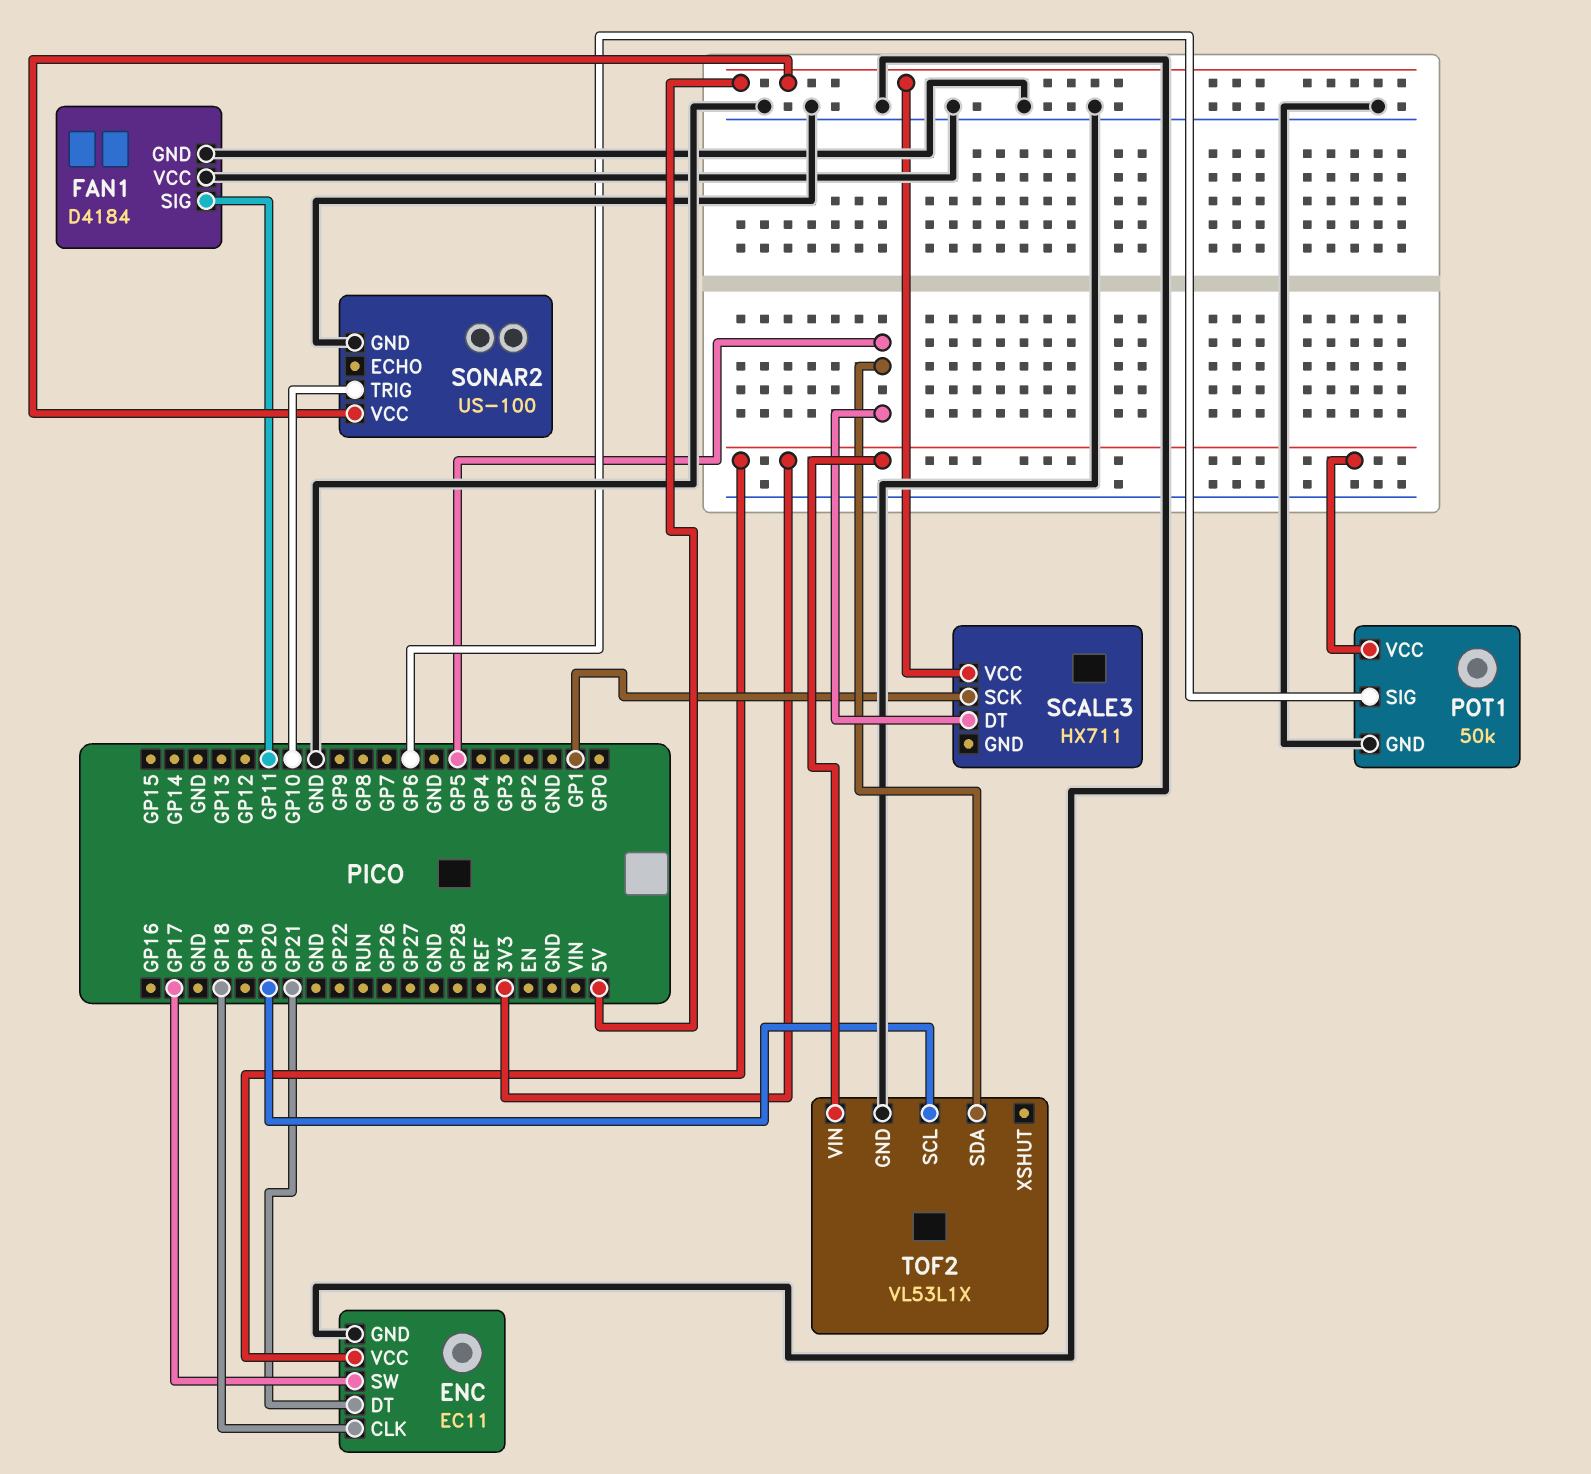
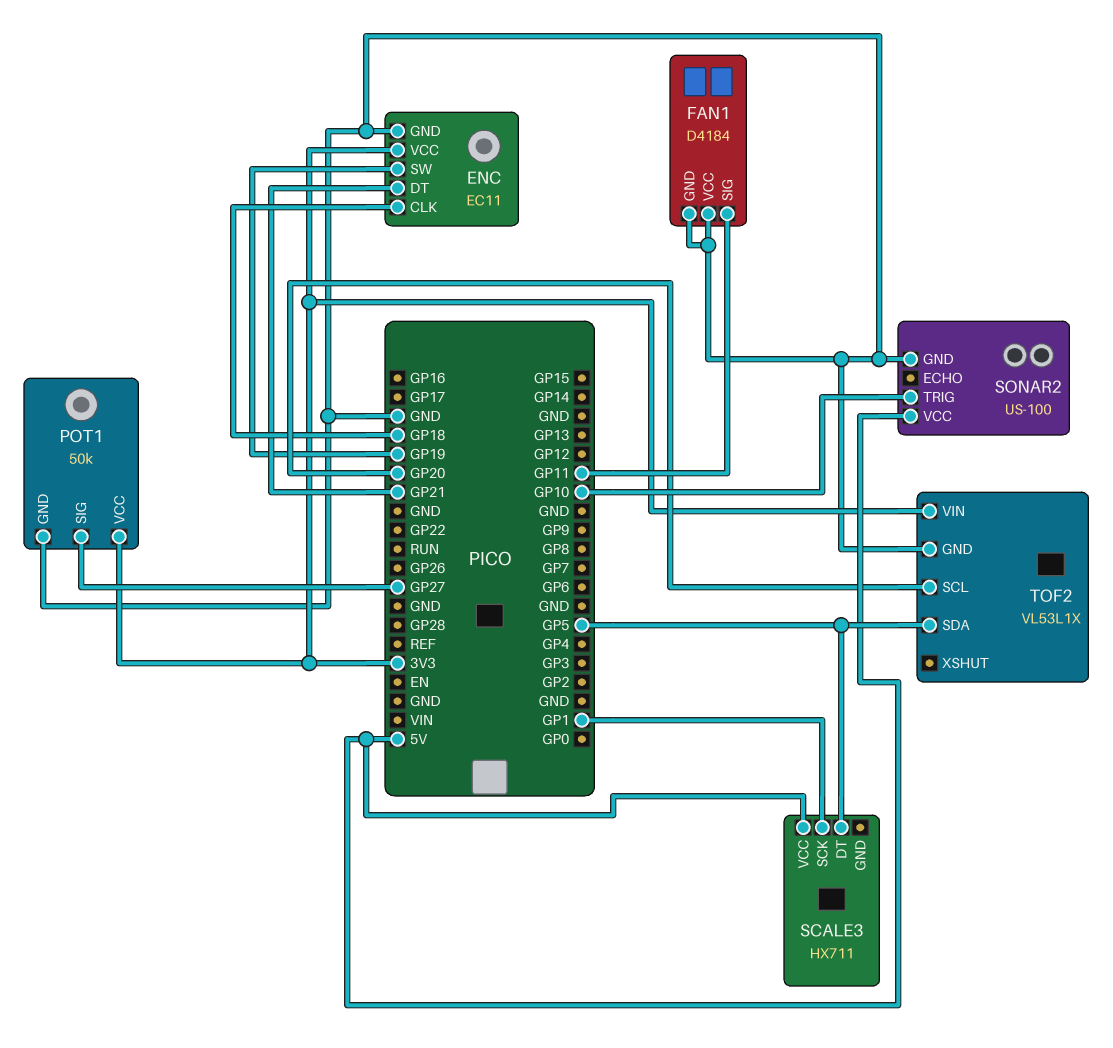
ENC pin SW: GP17 -> GP19
POT1 pin SIG: GP6 -> GP27

